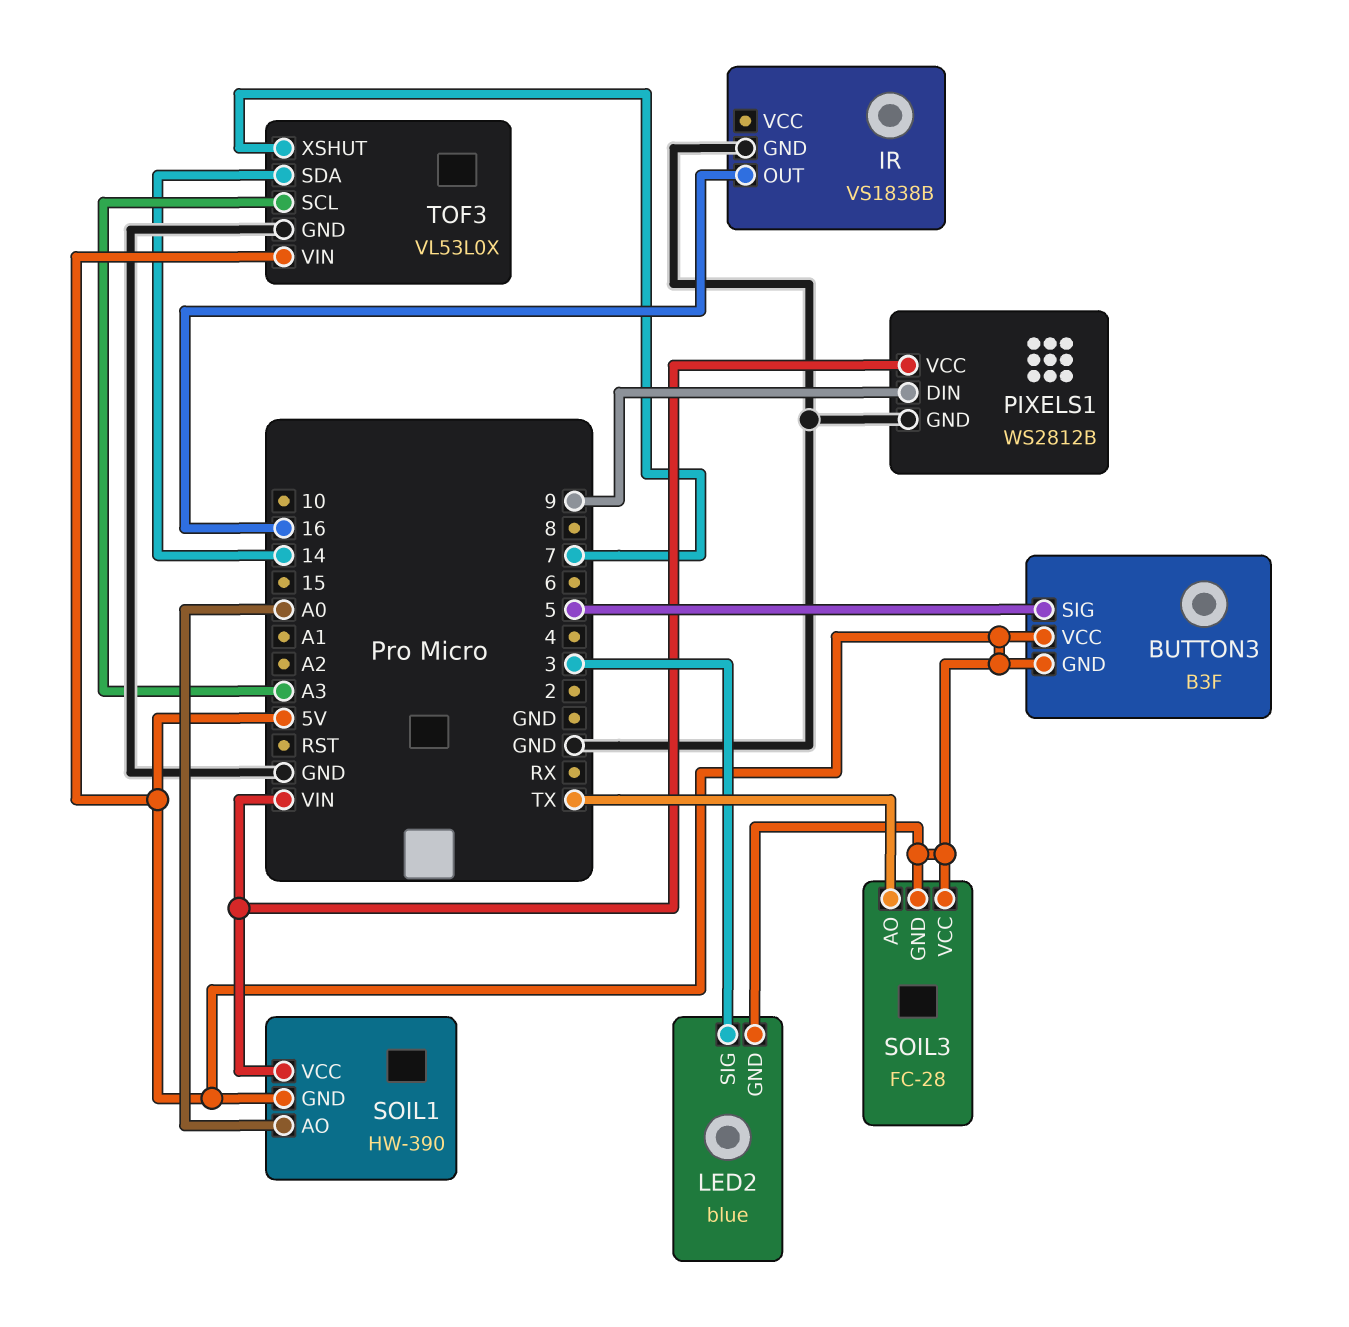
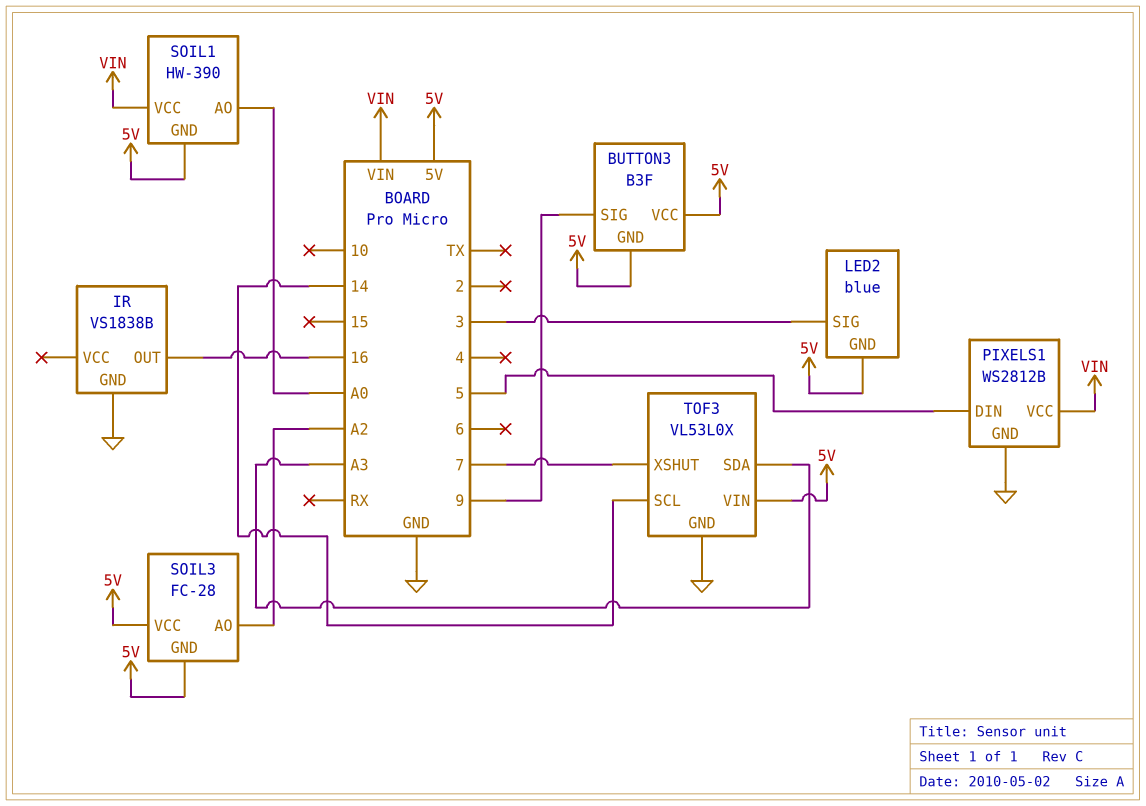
BUTTON3 pin SIG: 5 -> 9
PIXELS1 pin DIN: 9 -> 5
SOIL3 pin AO: TX -> A2
TOF3 pin SCL: A3 -> 14
TOF3 pin SDA: 14 -> A3

